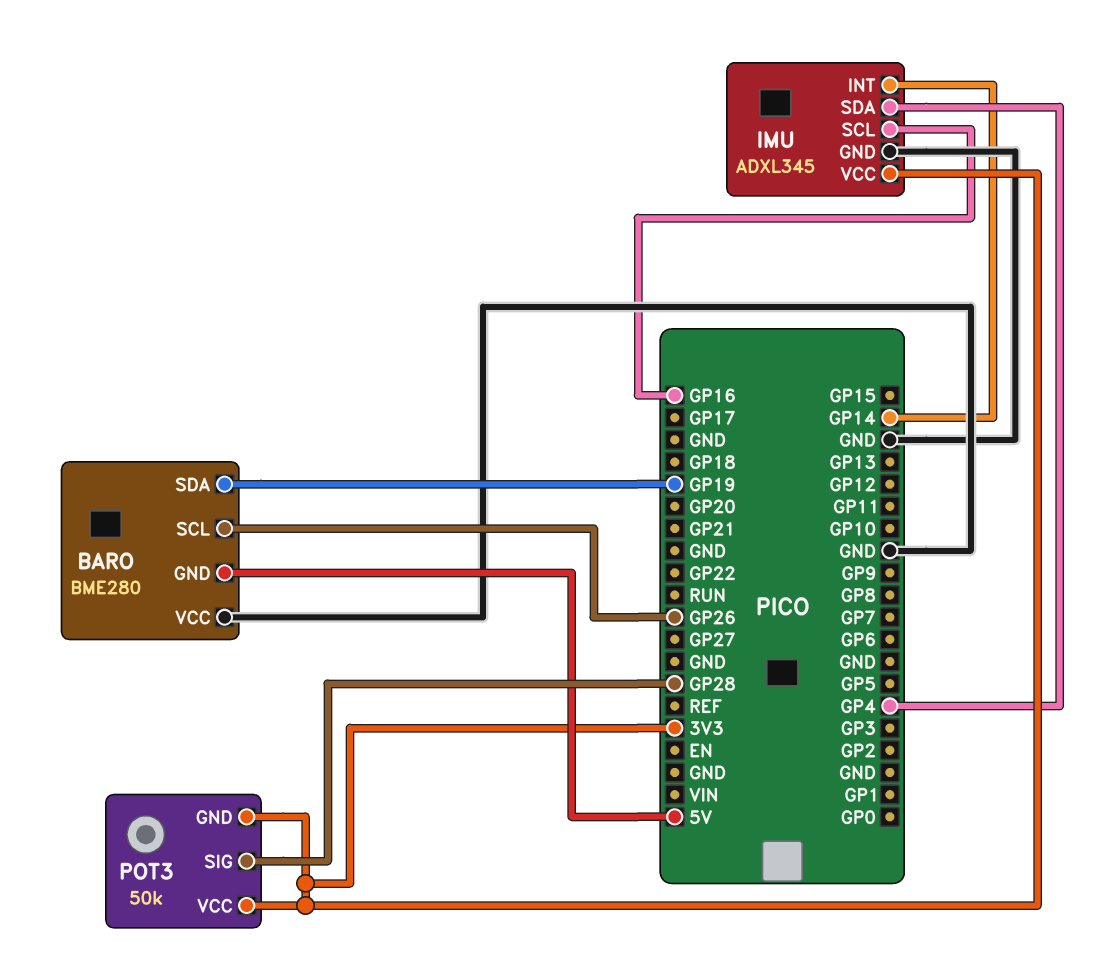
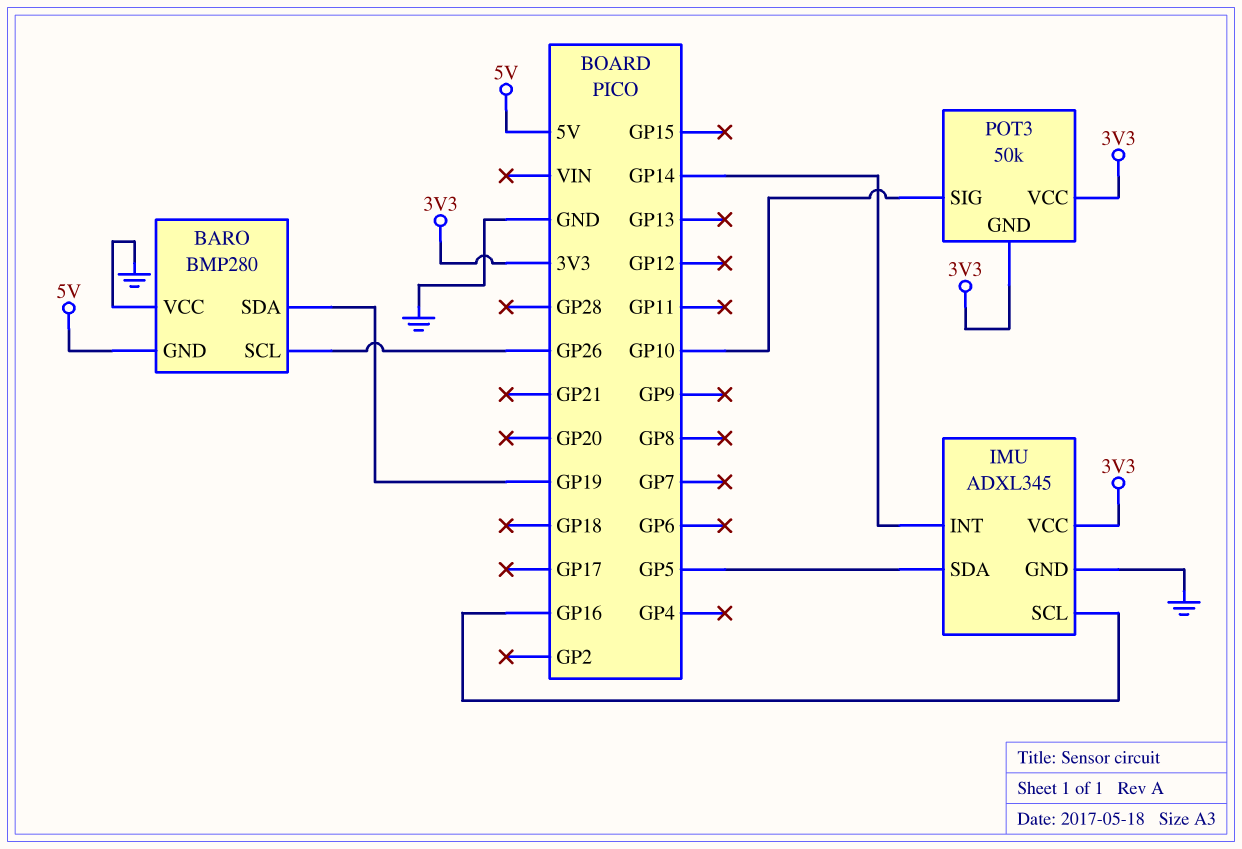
BARO: BME280 -> BMP280
IMU pin SDA: GP4 -> GP5
POT3 pin SIG: GP28 -> GP10

